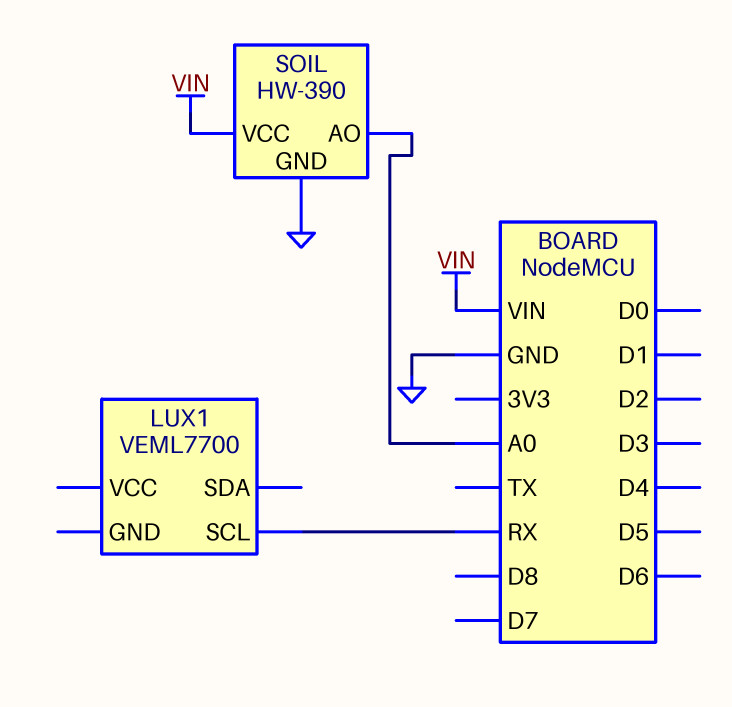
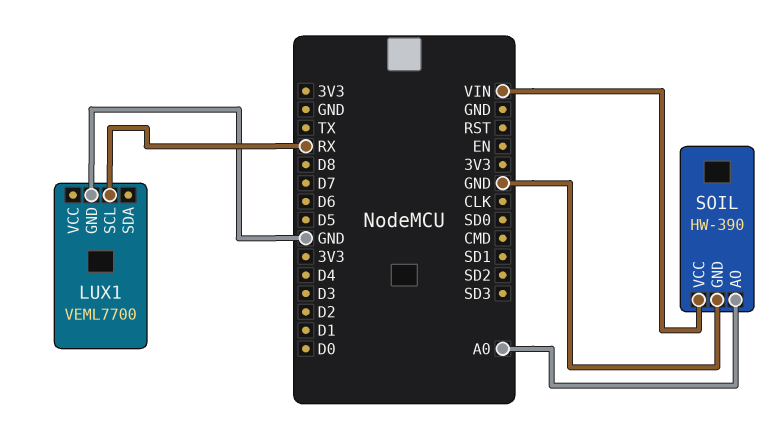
LUX1 pin GND: none -> GND

